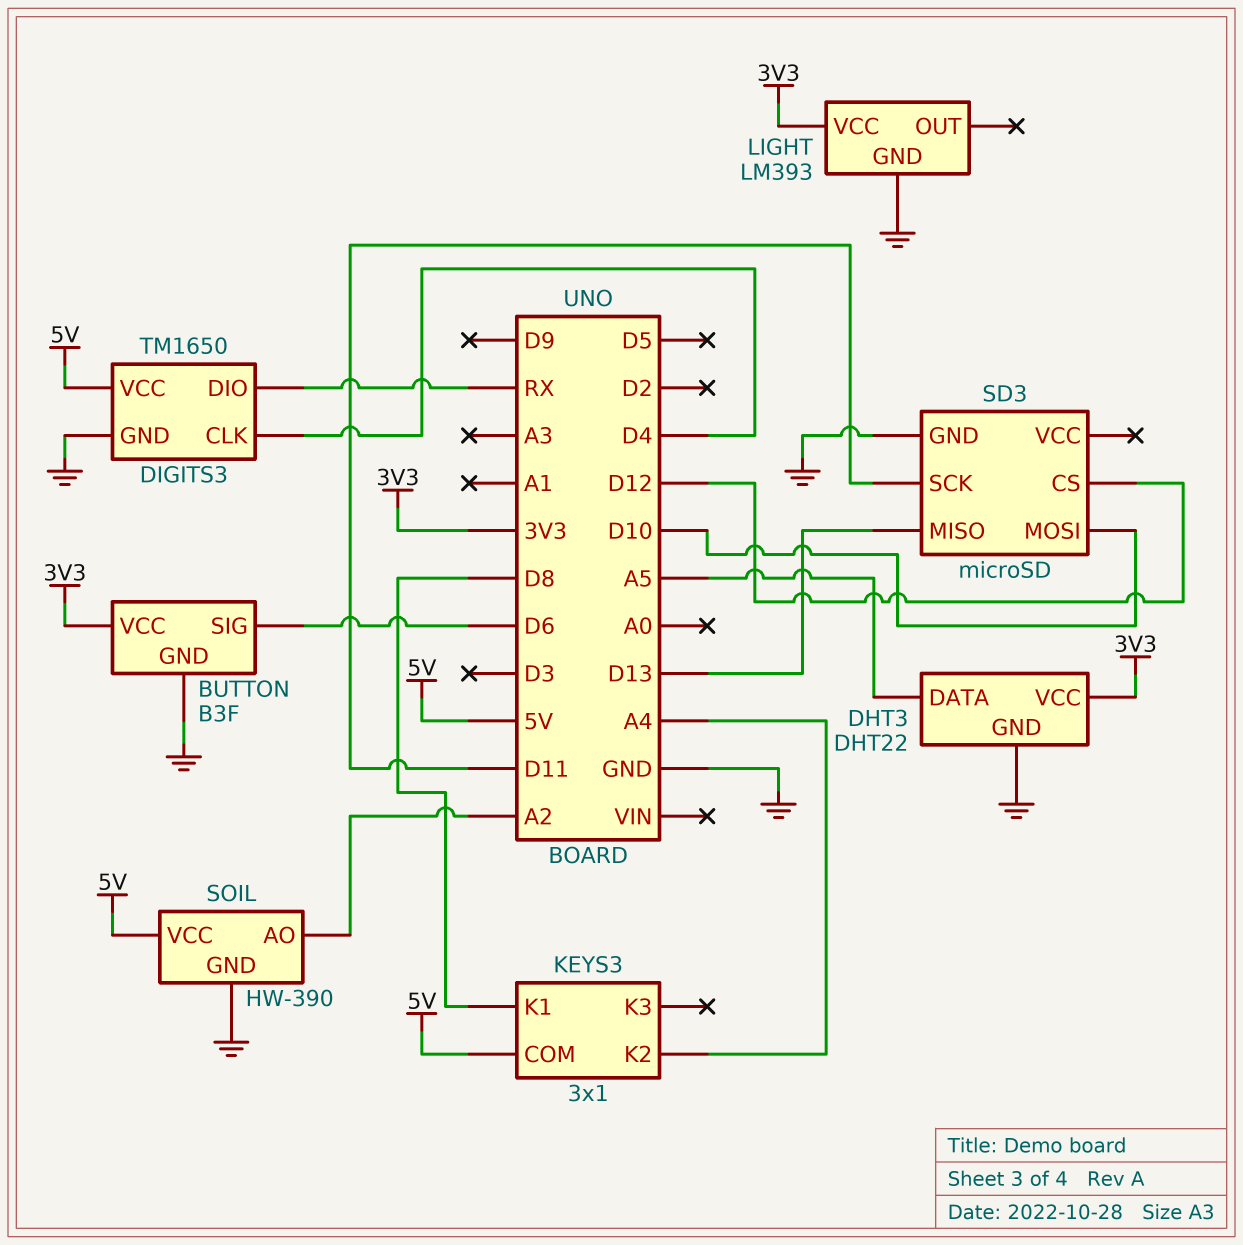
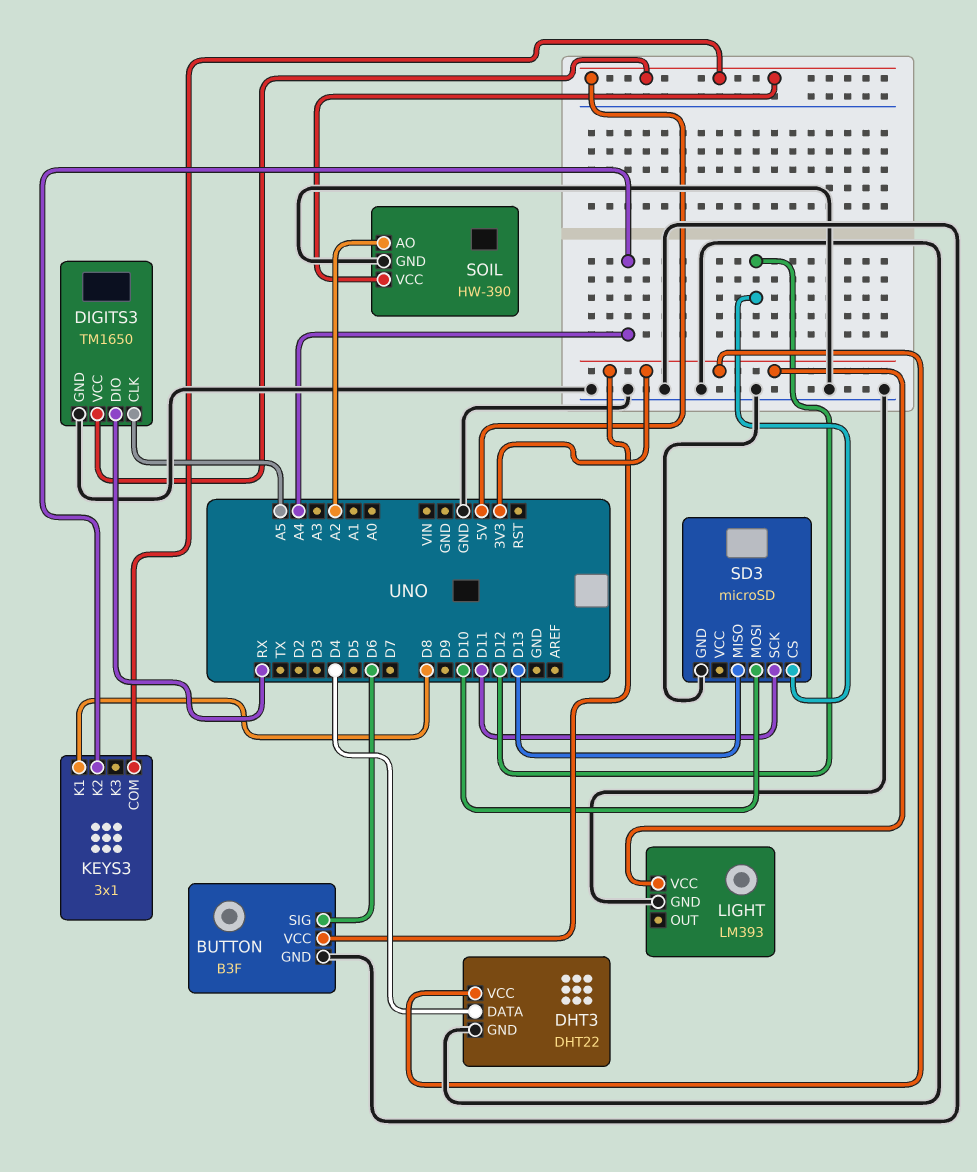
DHT3 pin DATA: A5 -> D4
DIGITS3 pin CLK: D4 -> A5

